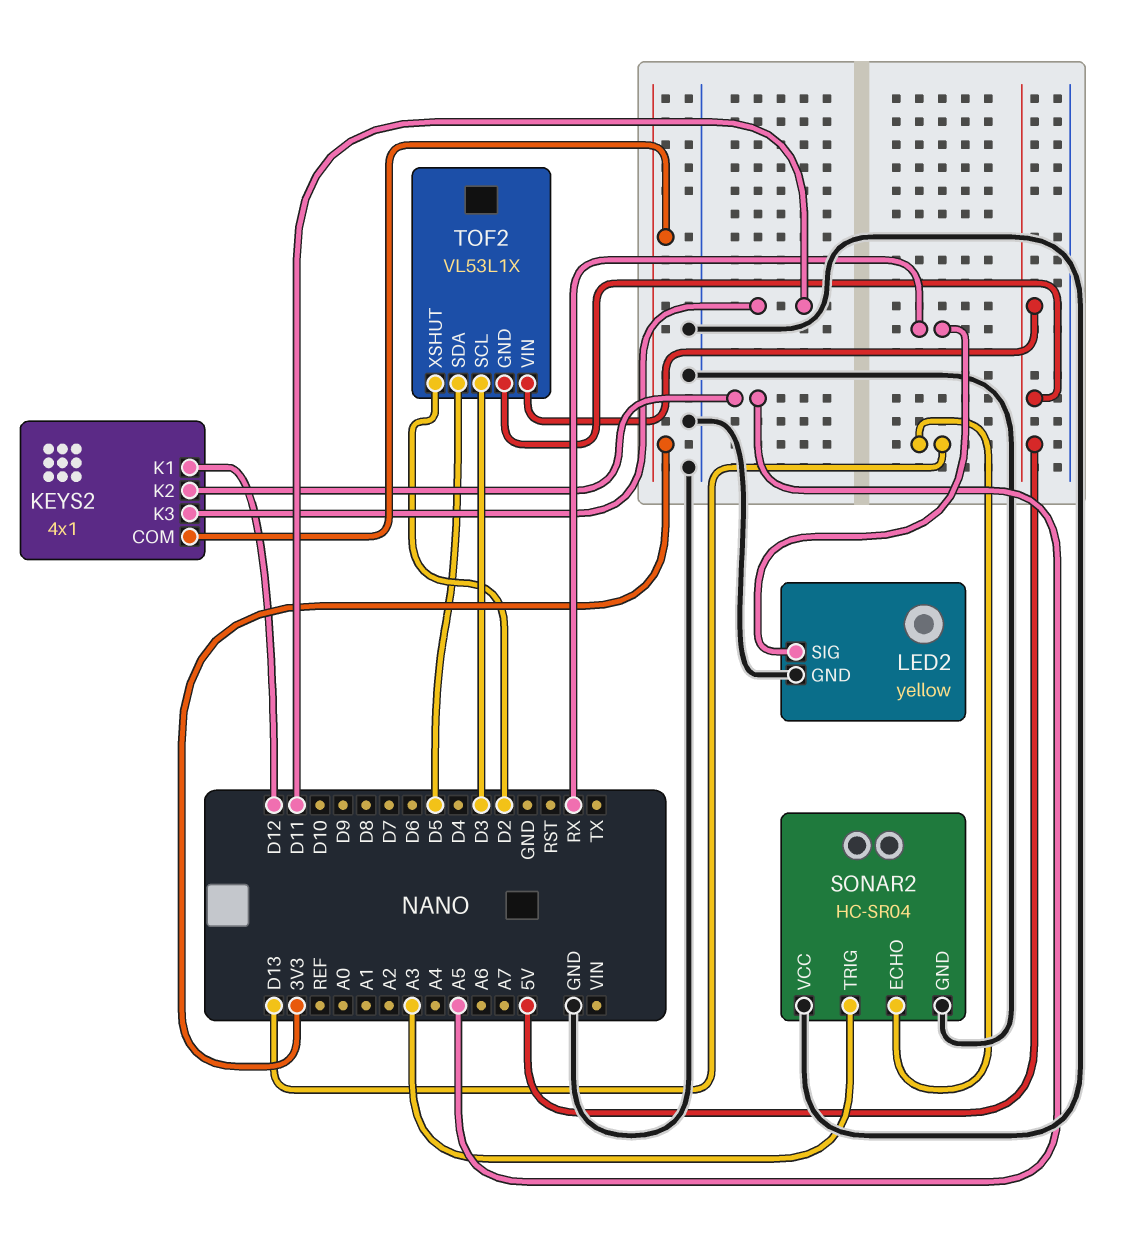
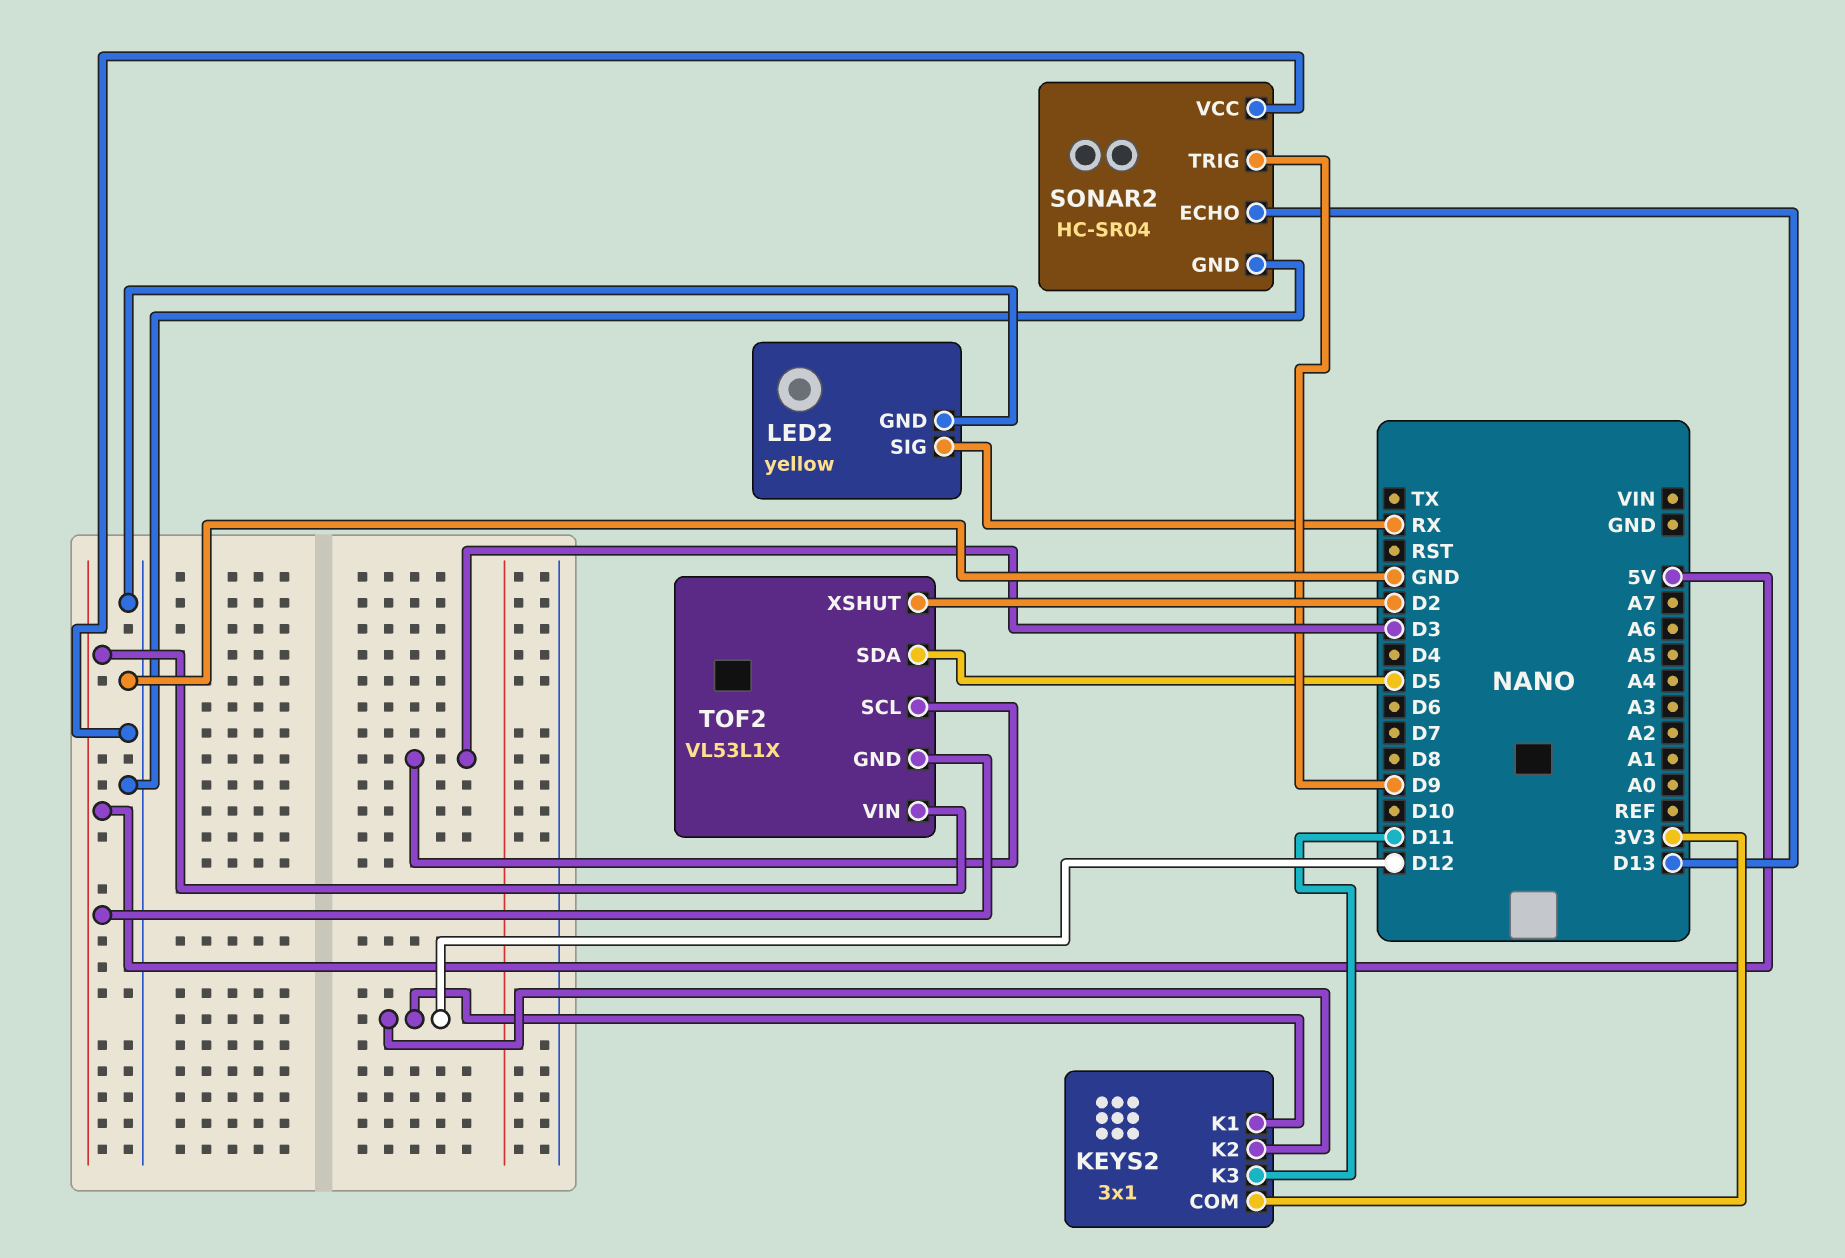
KEYS2: 4x1 -> 3x1
KEYS2 pin K2: A5 -> D12
SONAR2 pin TRIG: A3 -> D9

